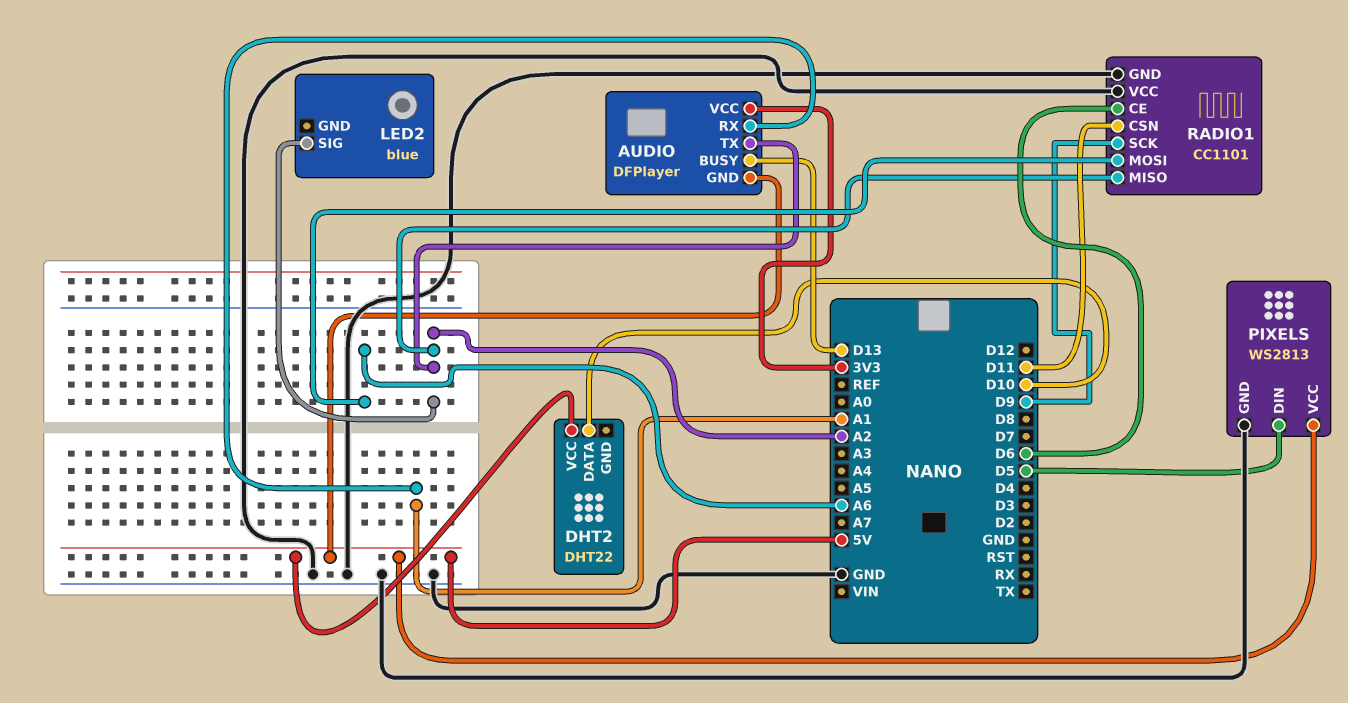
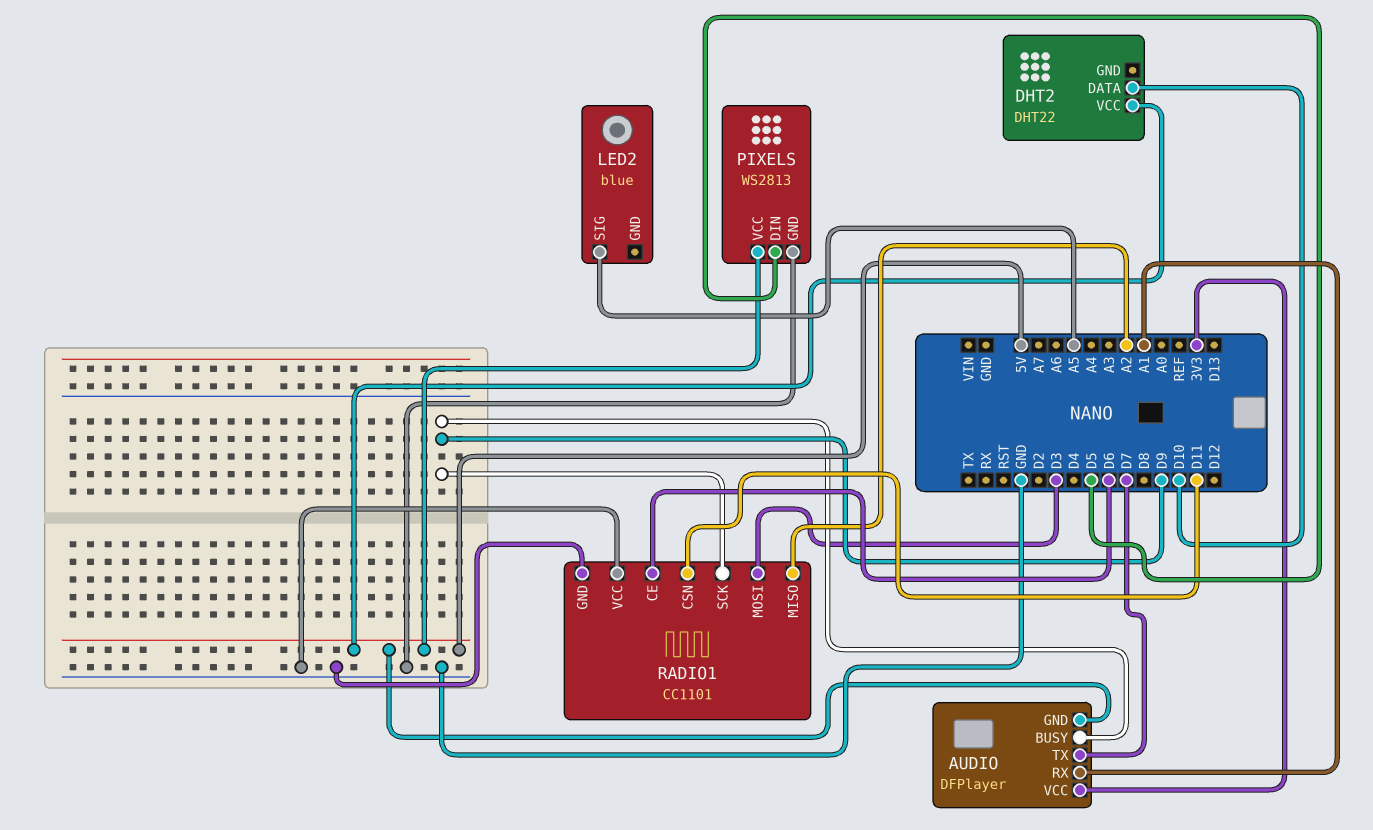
AUDIO pin BUSY: D13 -> D9
AUDIO pin TX: A2 -> D7
LED2 pin SIG: A2 -> A5
RADIO1 pin MOSI: A6 -> D3

